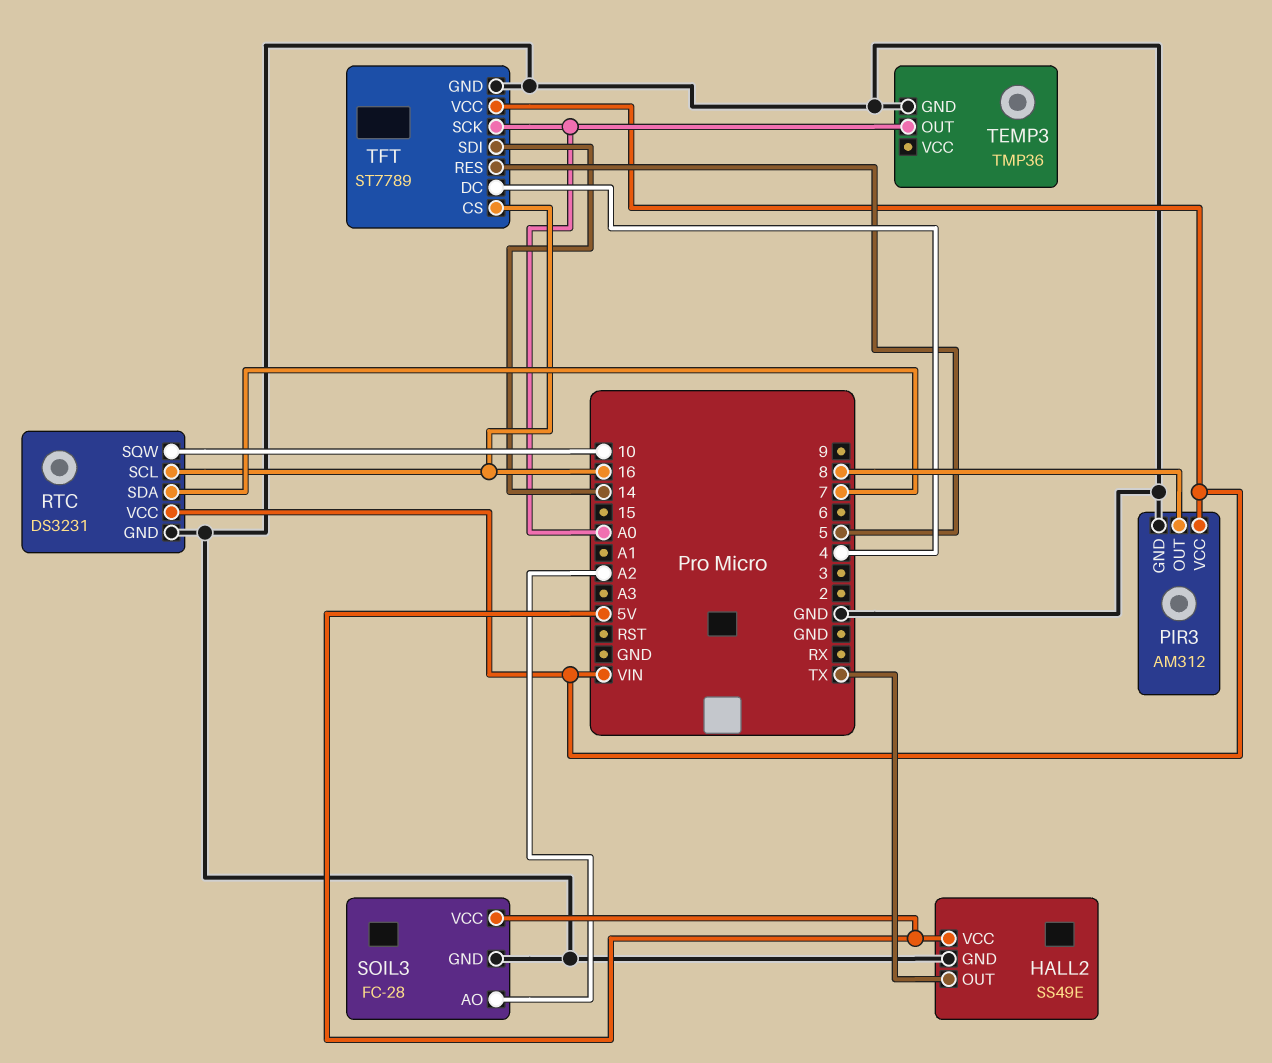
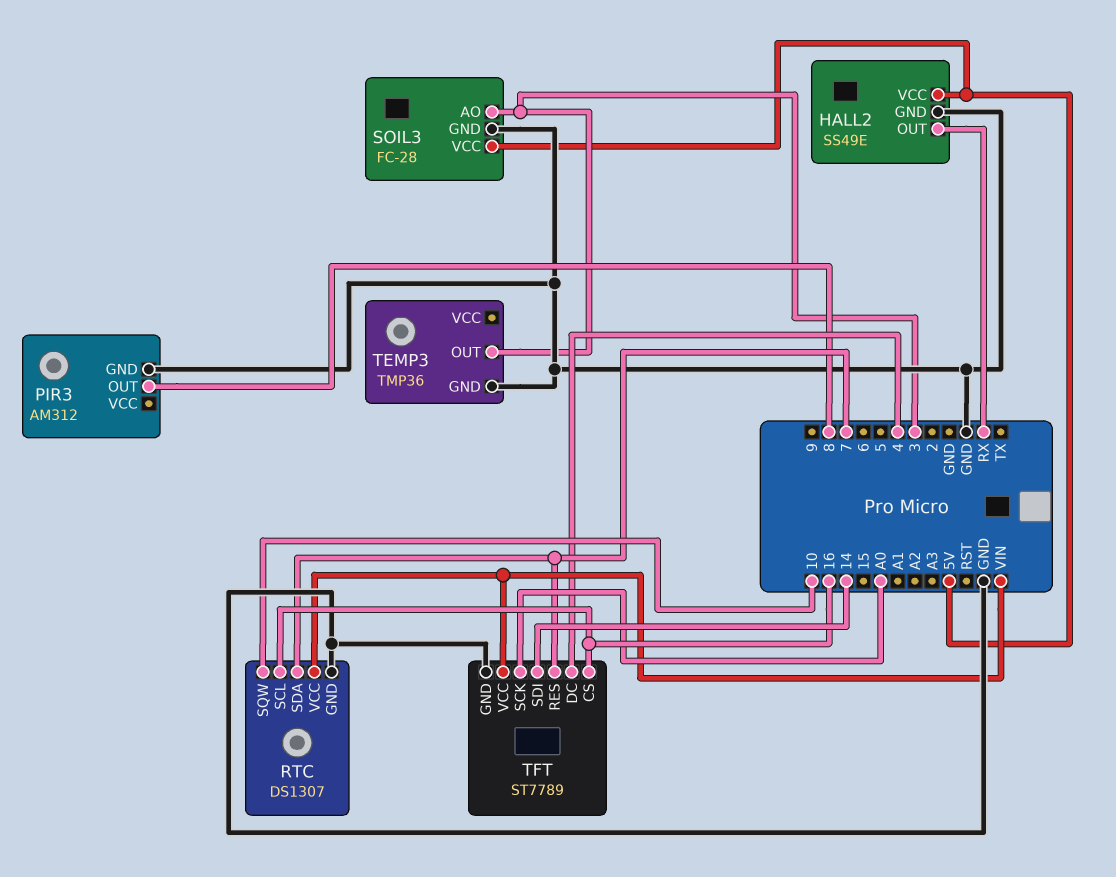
HALL2 pin OUT: TX -> RX
PIR3 pin VCC: VIN -> none
RTC: DS3231 -> DS1307
SOIL3 pin AO: A2 -> 3
TEMP3 pin OUT: A0 -> 3
TFT pin RES: 5 -> 7

